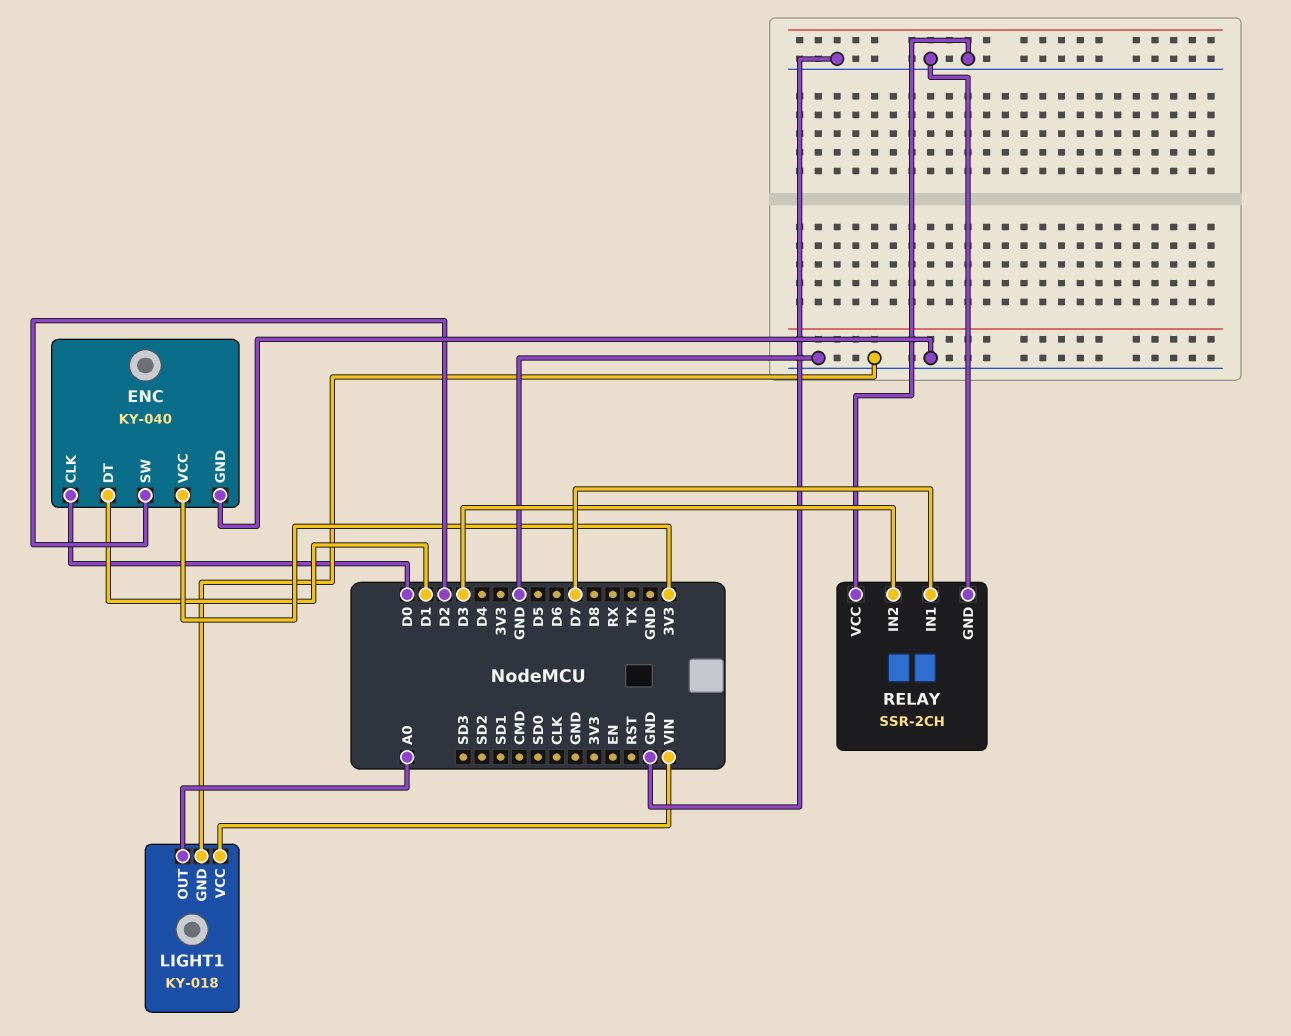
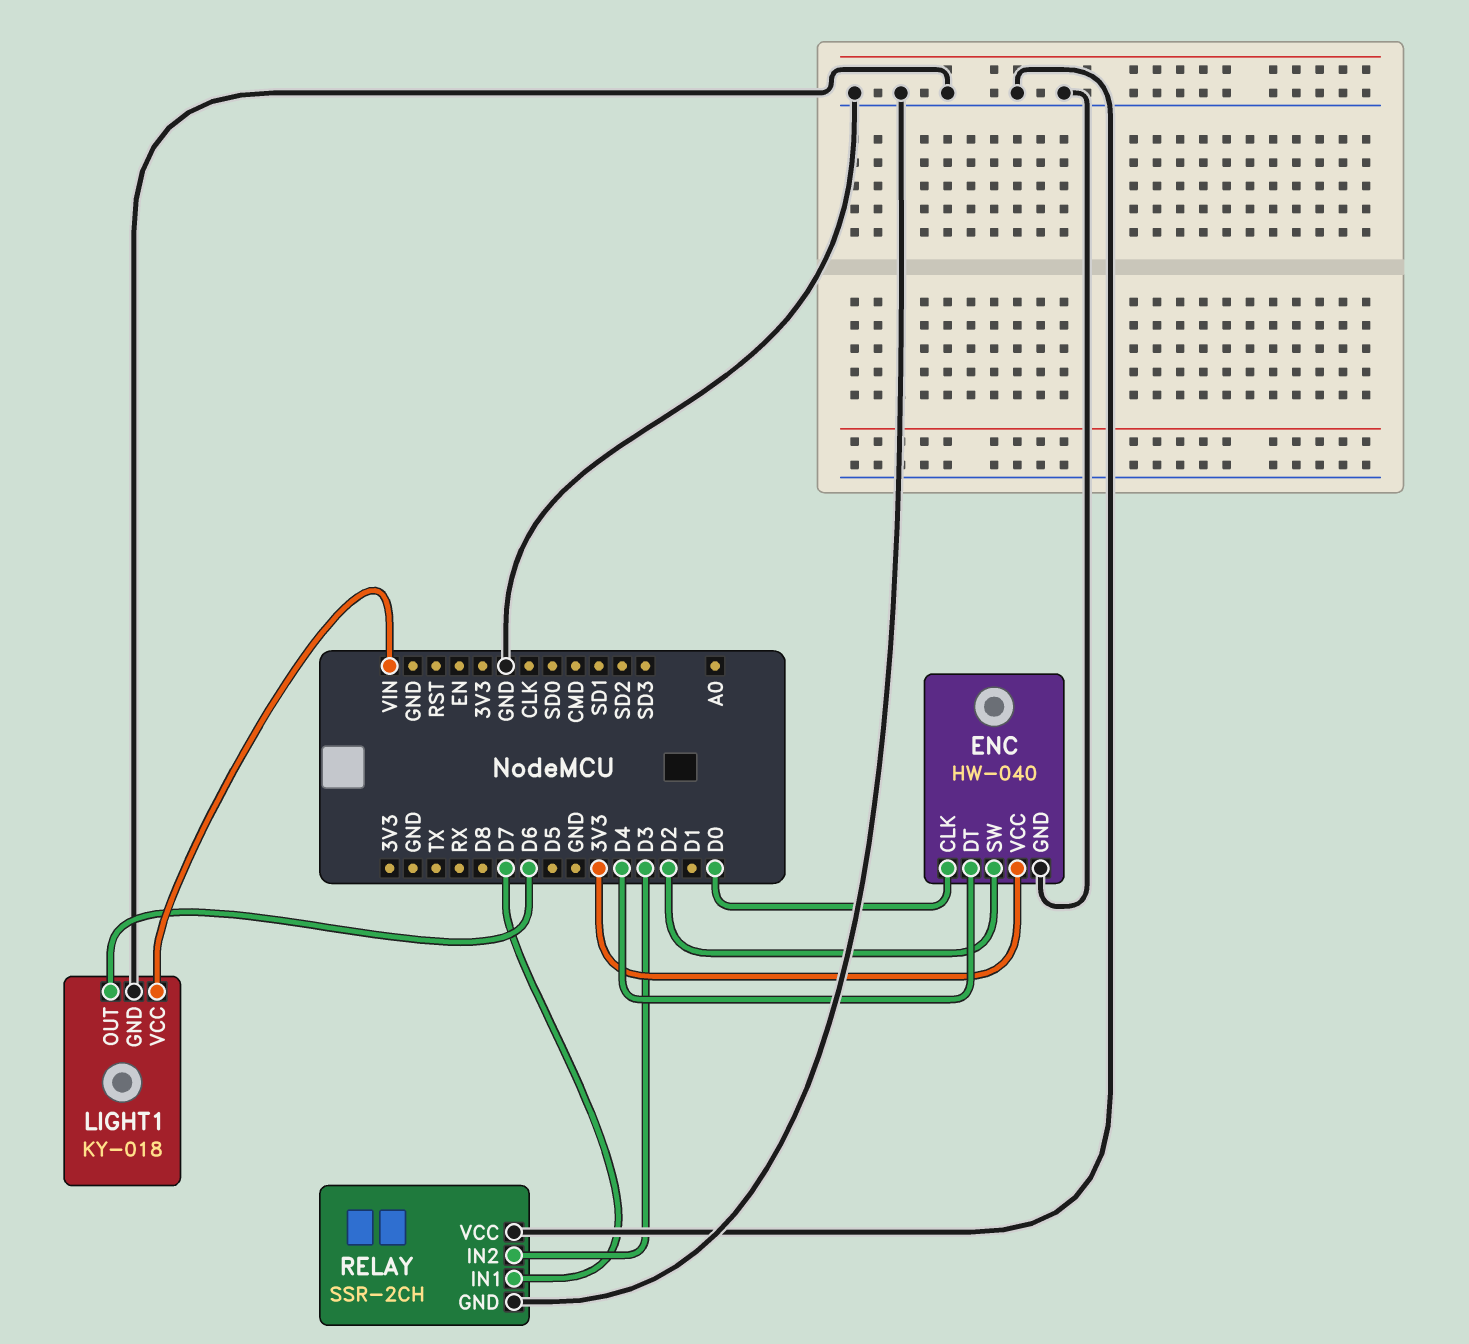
ENC: KY-040 -> HW-040
ENC pin DT: D1 -> D4
LIGHT1 pin OUT: A0 -> D6

